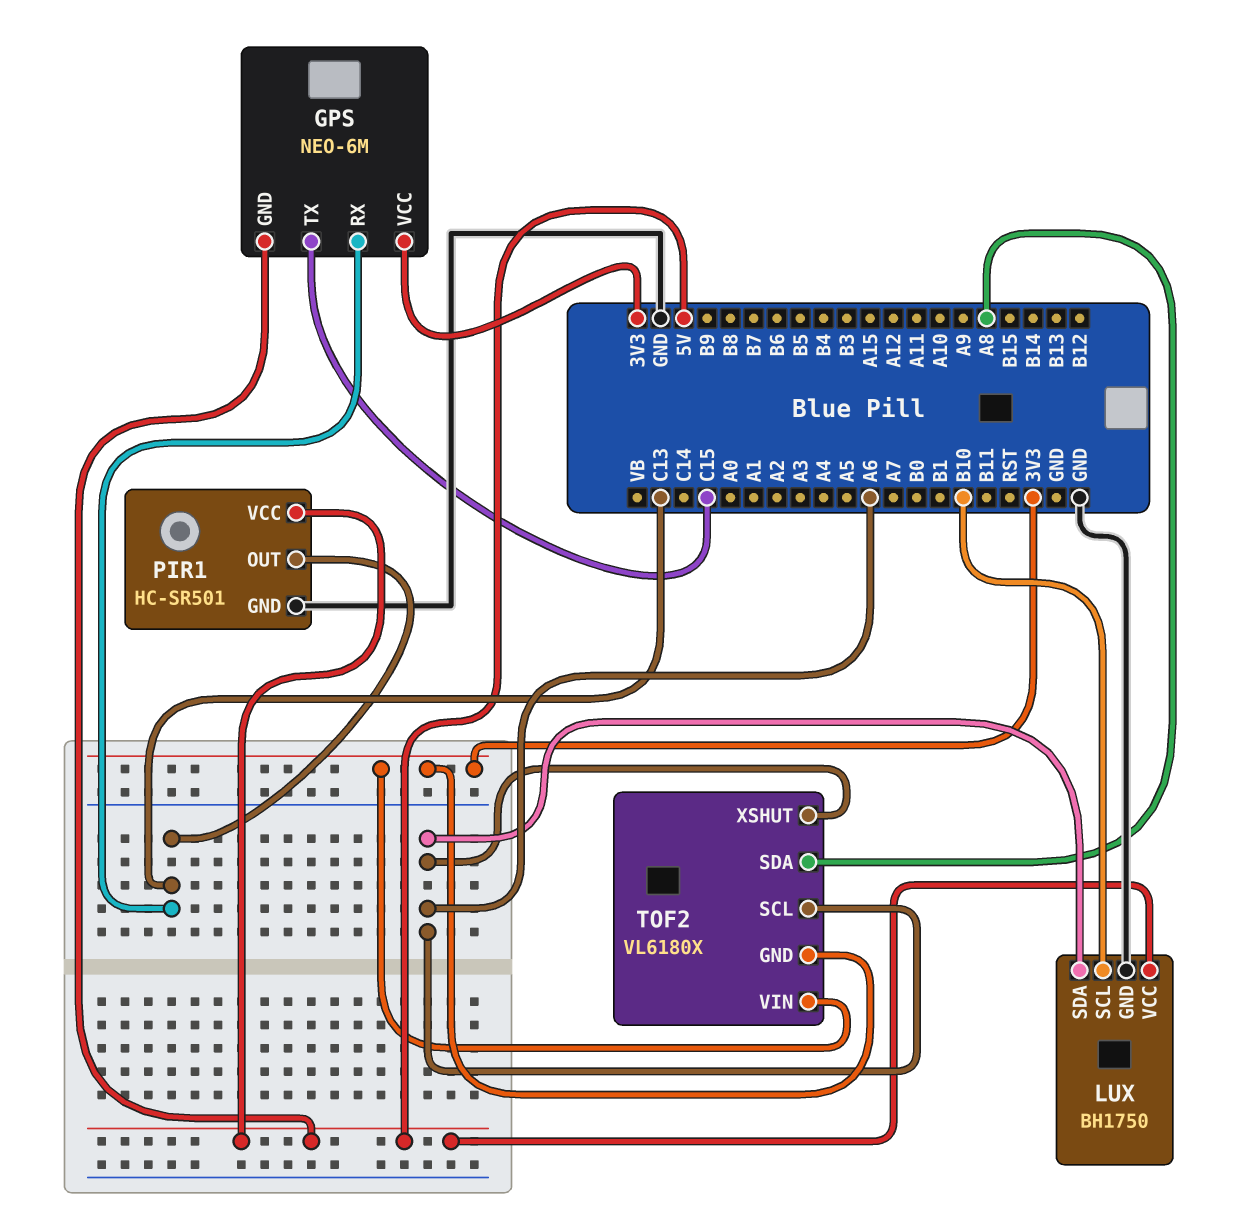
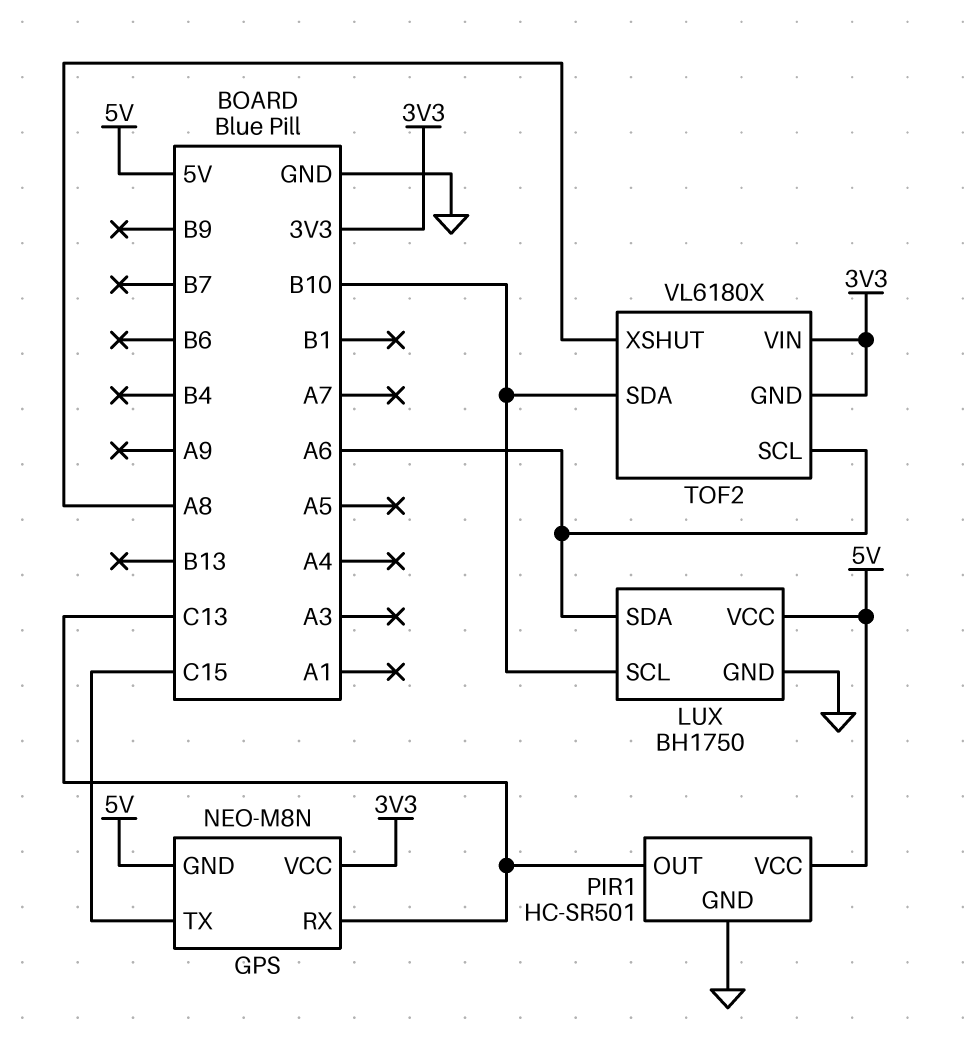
GPS: NEO-6M -> NEO-M8N
TOF2 pin SDA: A8 -> B10
TOF2 pin XSHUT: A6 -> A8

